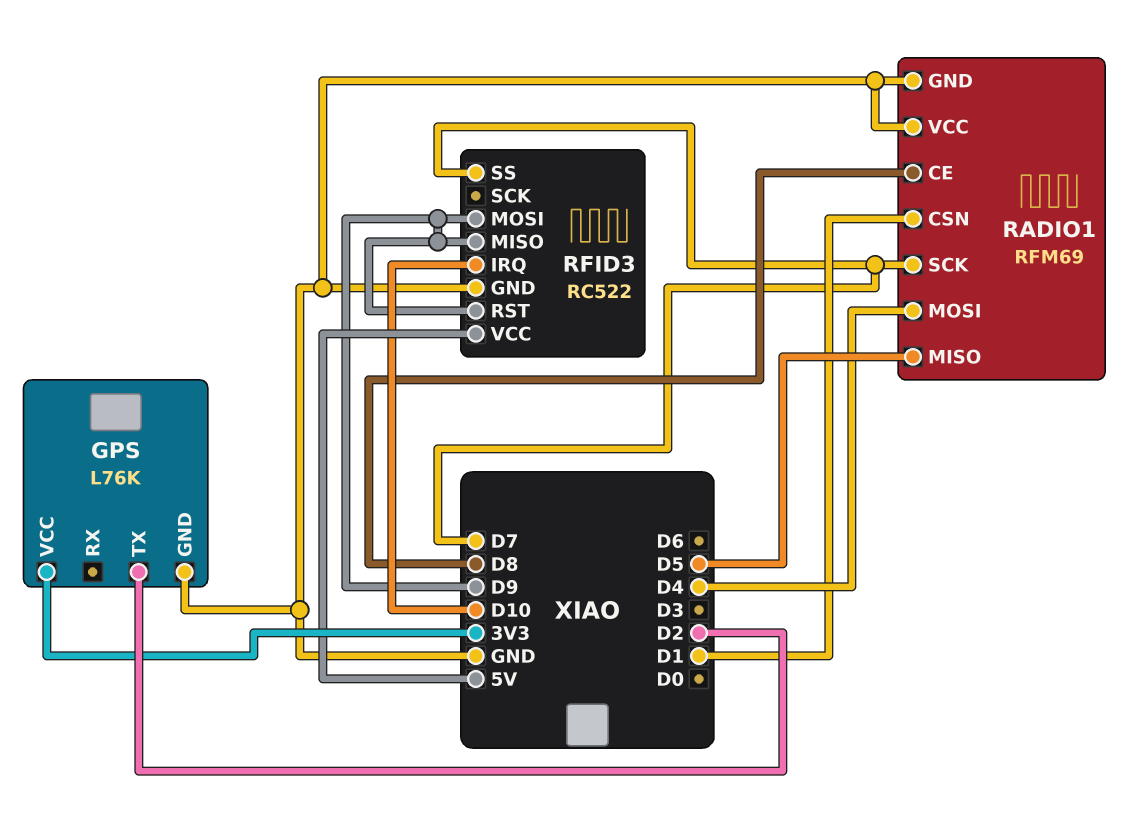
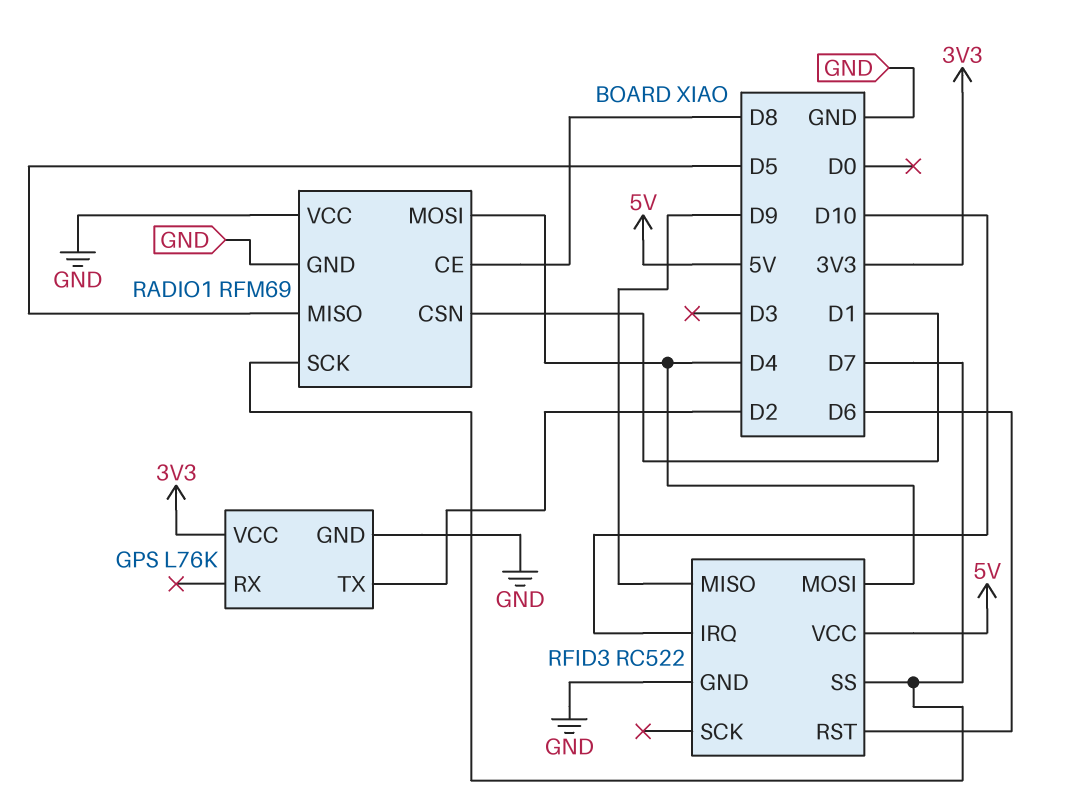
RFID3 pin MOSI: D9 -> D4
RFID3 pin RST: D9 -> D6

